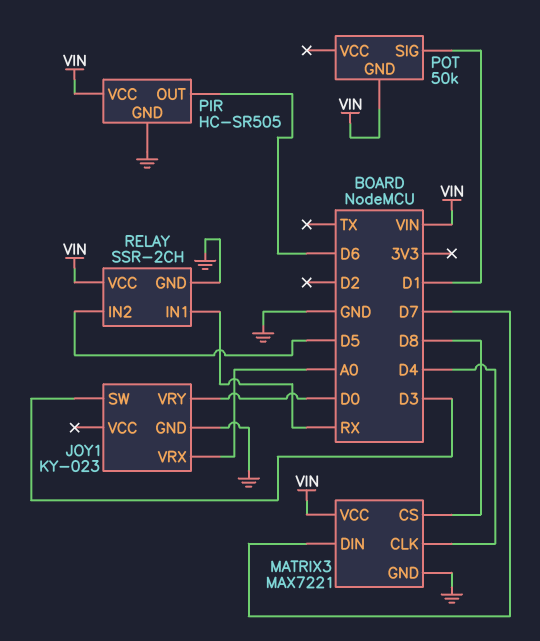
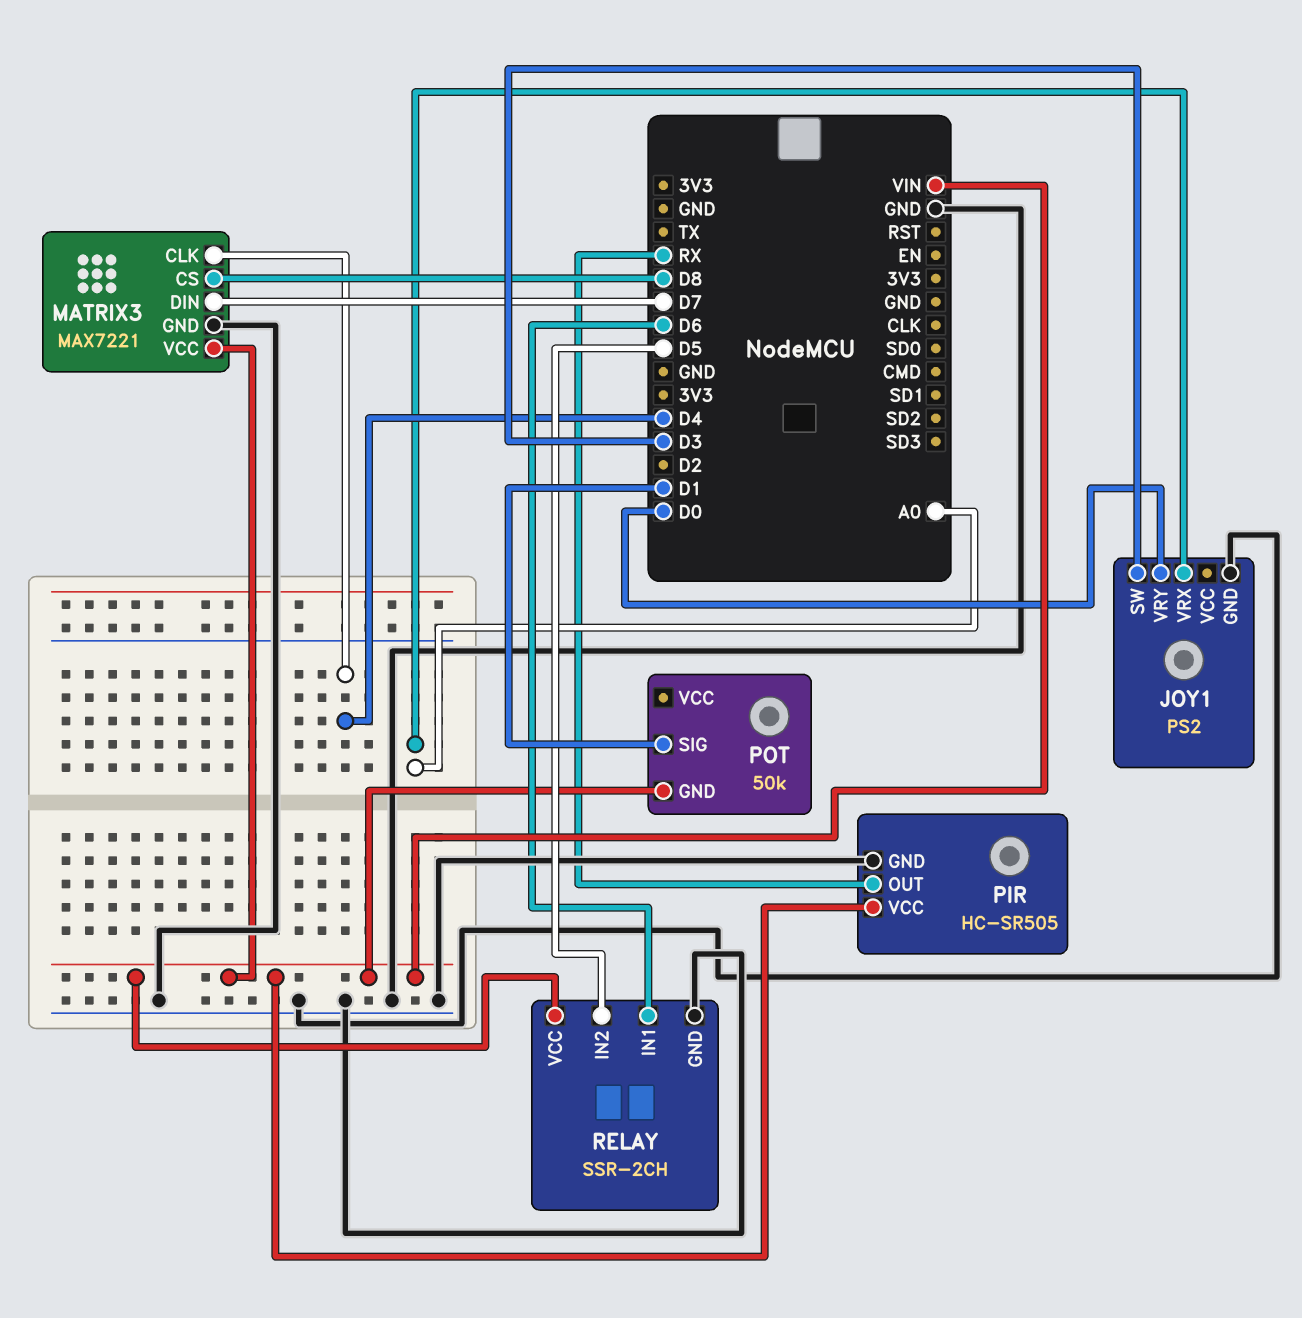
JOY1: KY-023 -> PS2
PIR pin OUT: D6 -> RX
RELAY pin IN1: RX -> D6

